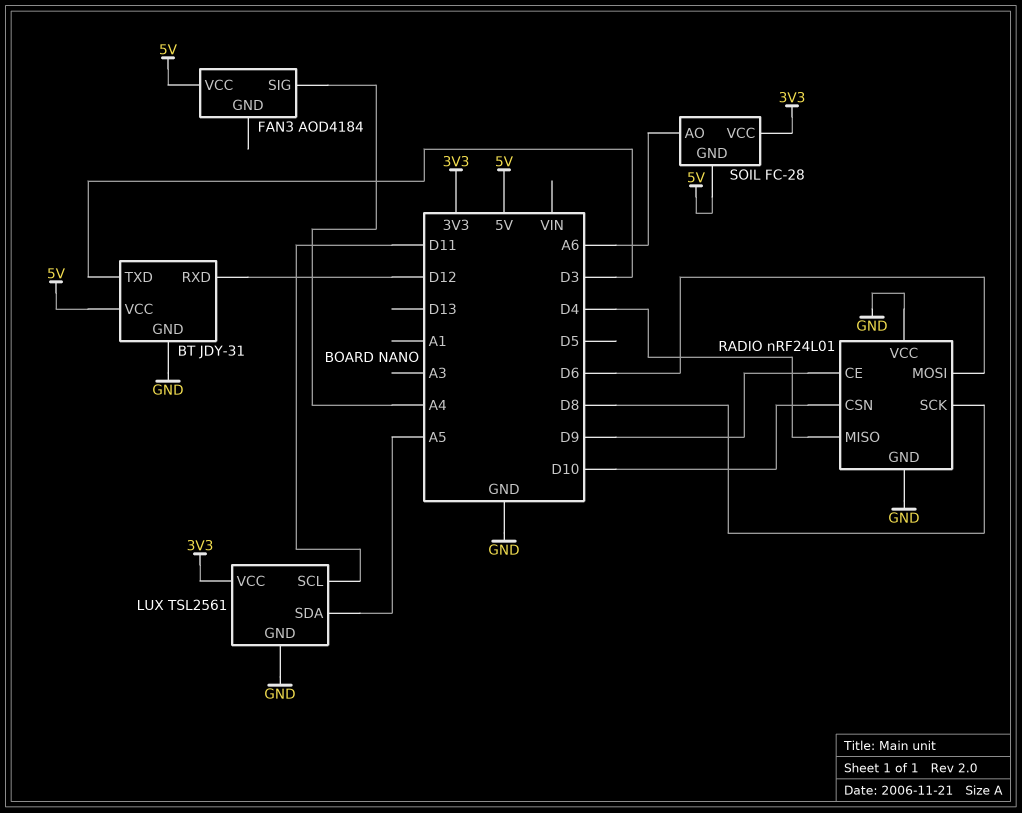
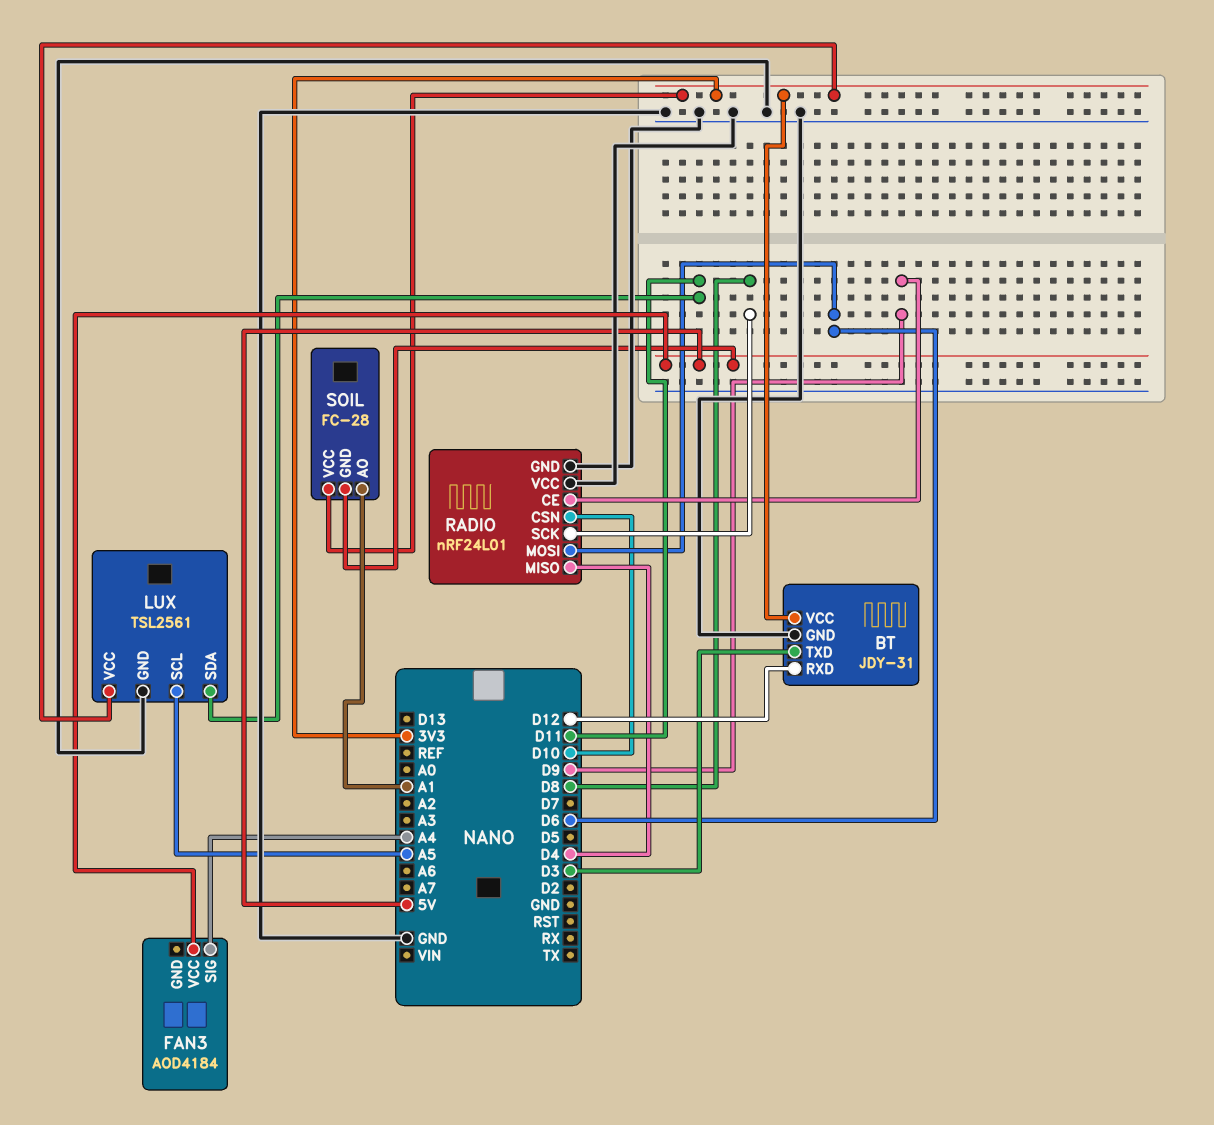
BT pin VCC: 5V -> 3V3
LUX pin SCL: D11 -> A5
LUX pin SDA: A5 -> D11
SOIL pin AO: A6 -> A1

